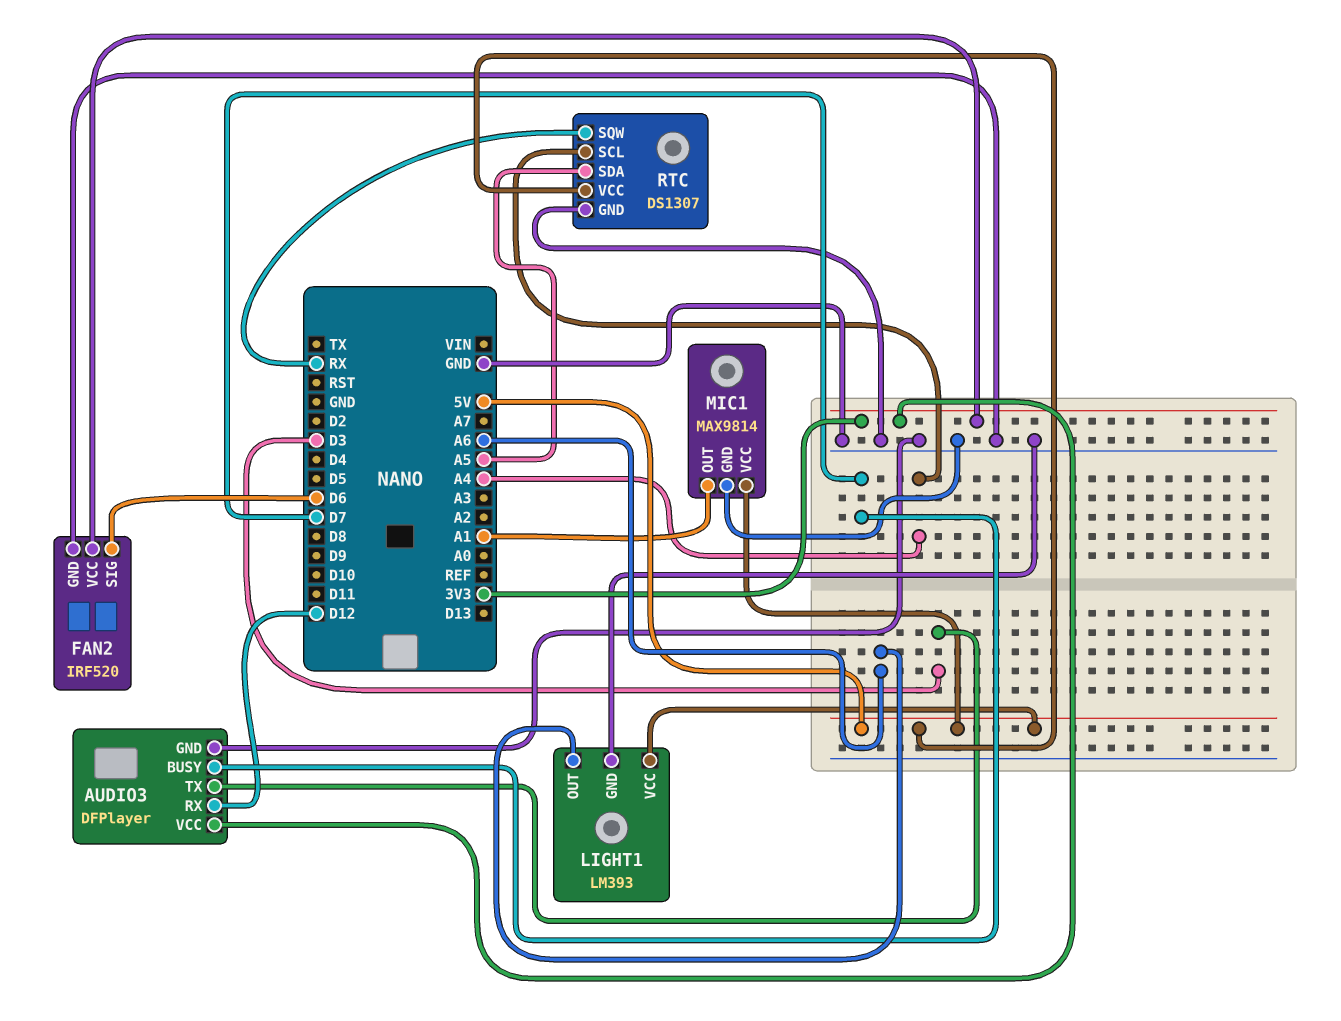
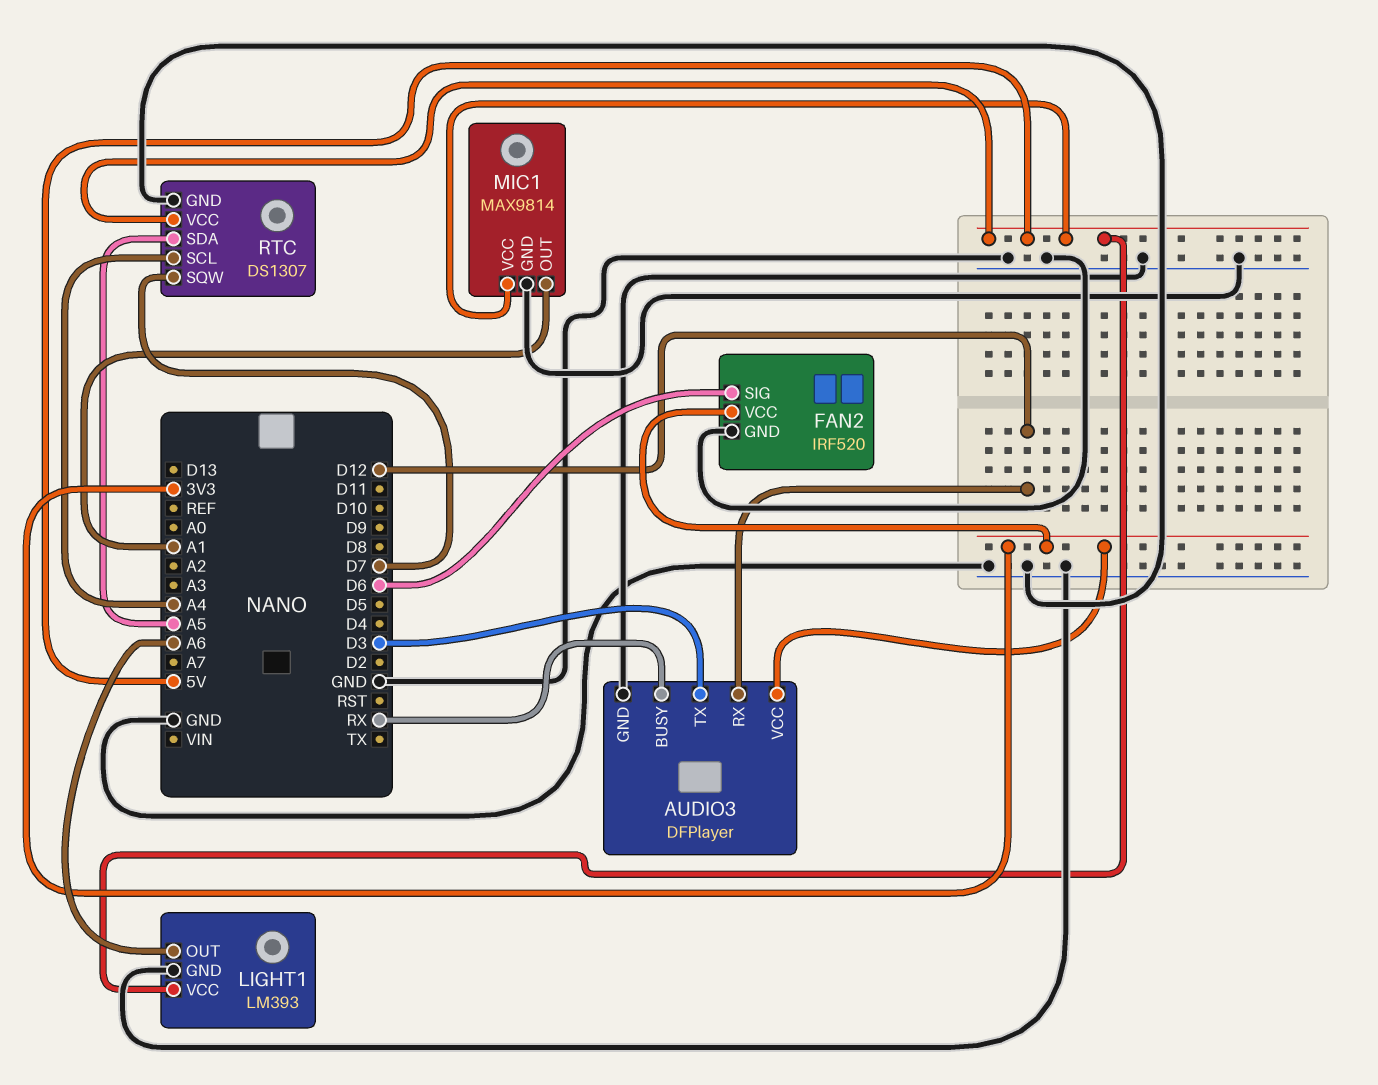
AUDIO3 pin BUSY: D7 -> RX
RTC pin SQW: RX -> D7

